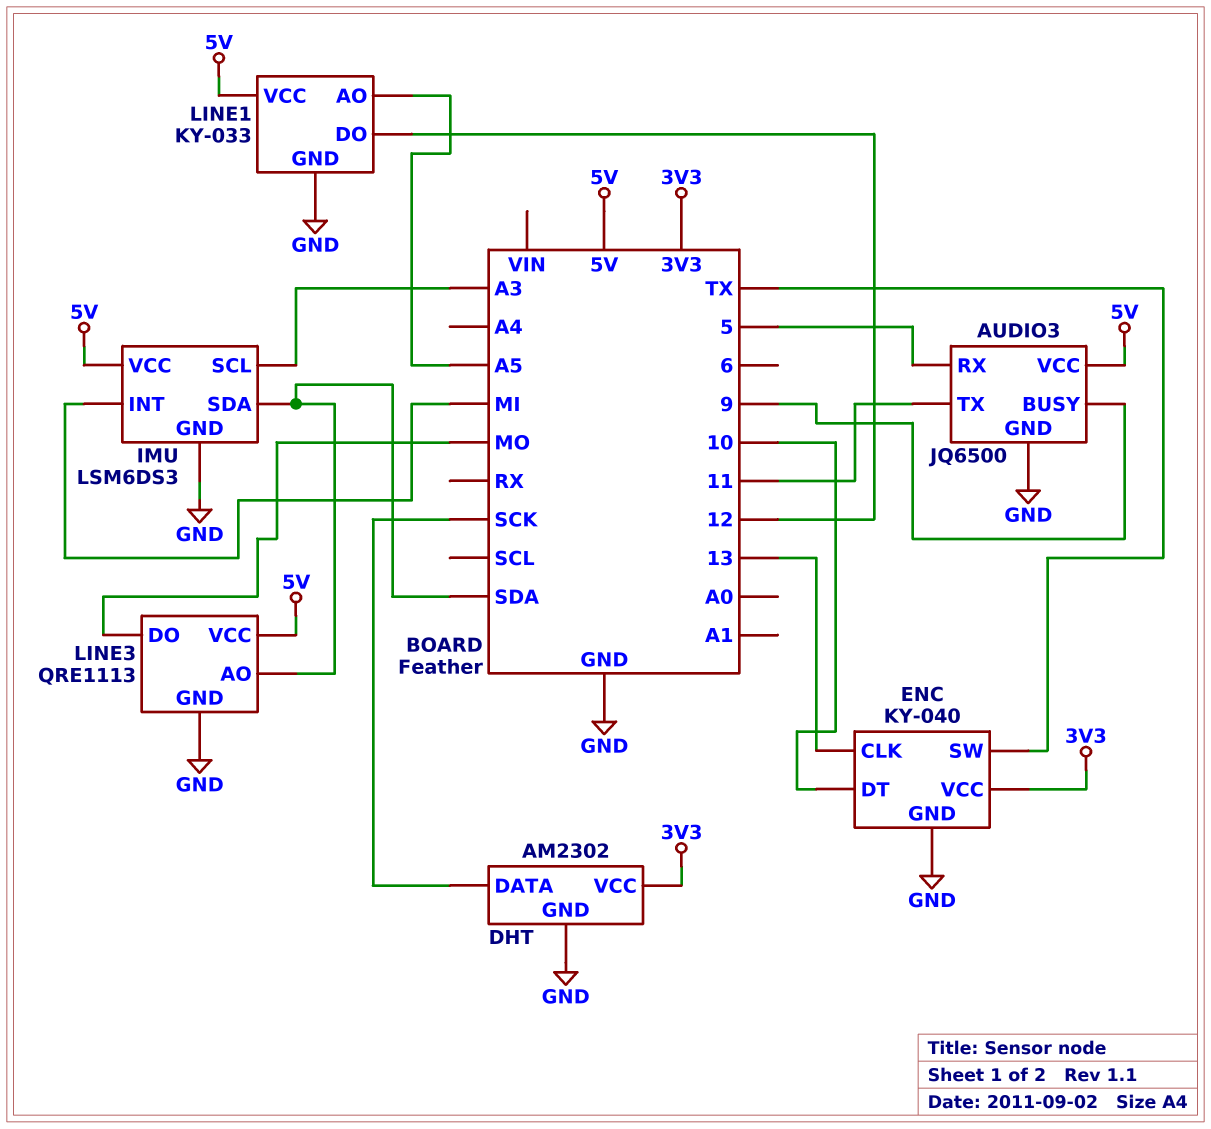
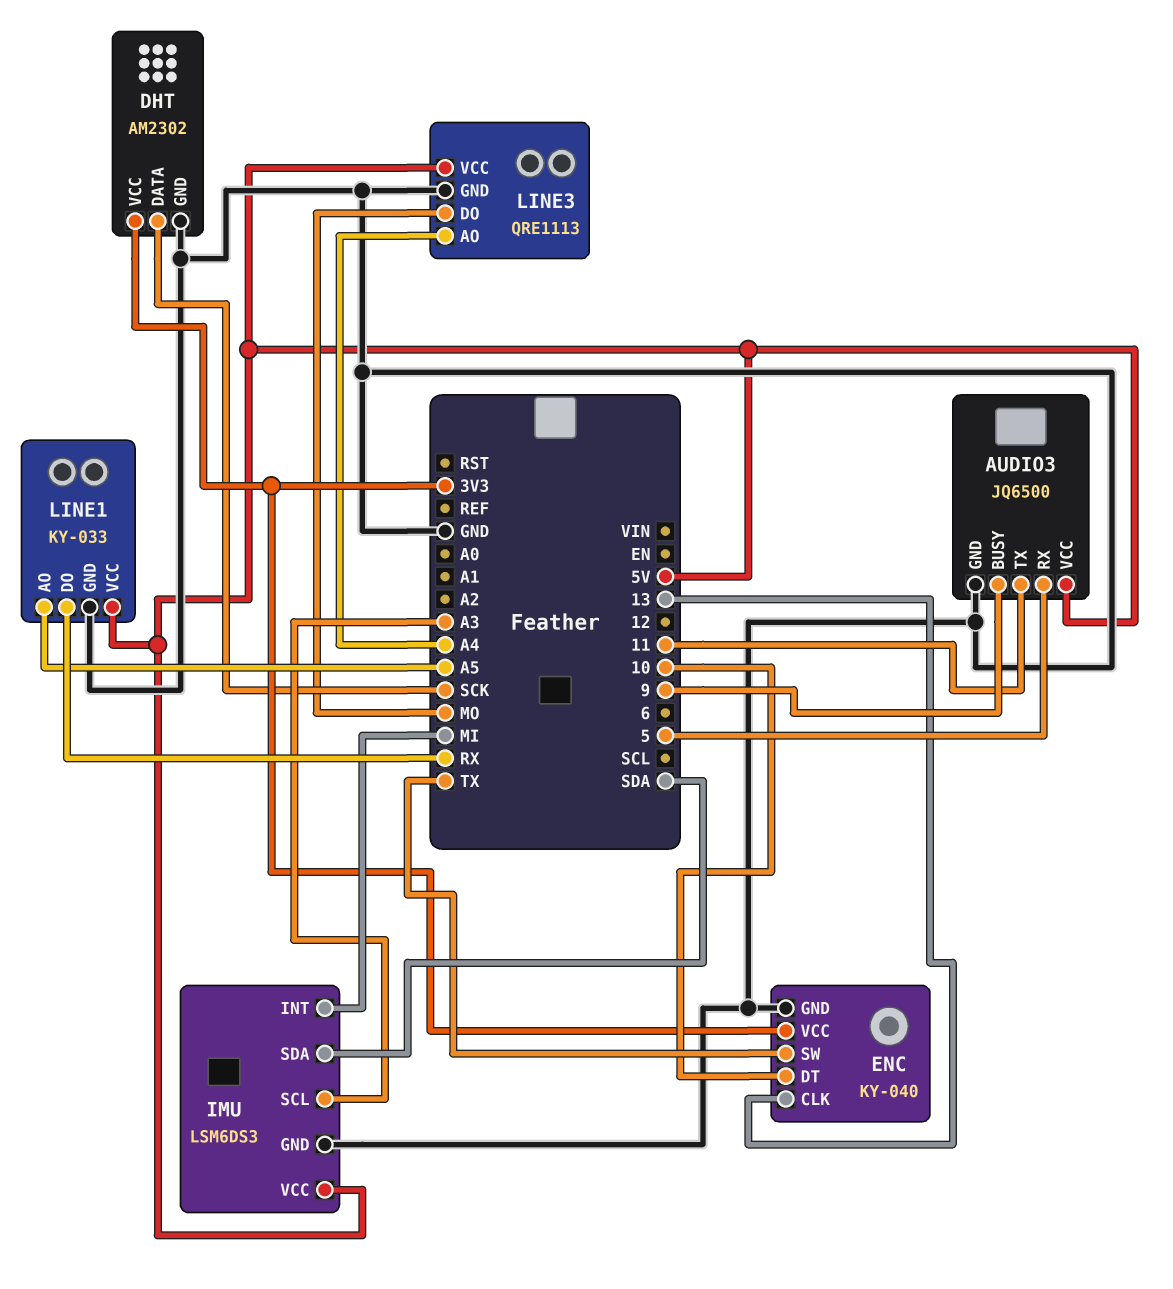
LINE1 pin DO: 12 -> RX
LINE3 pin AO: SDA -> A4

